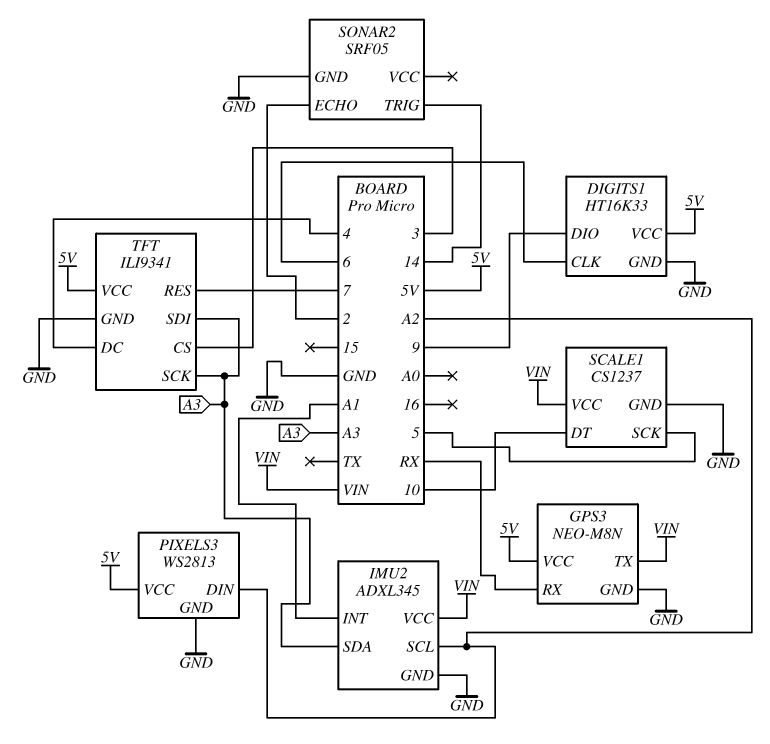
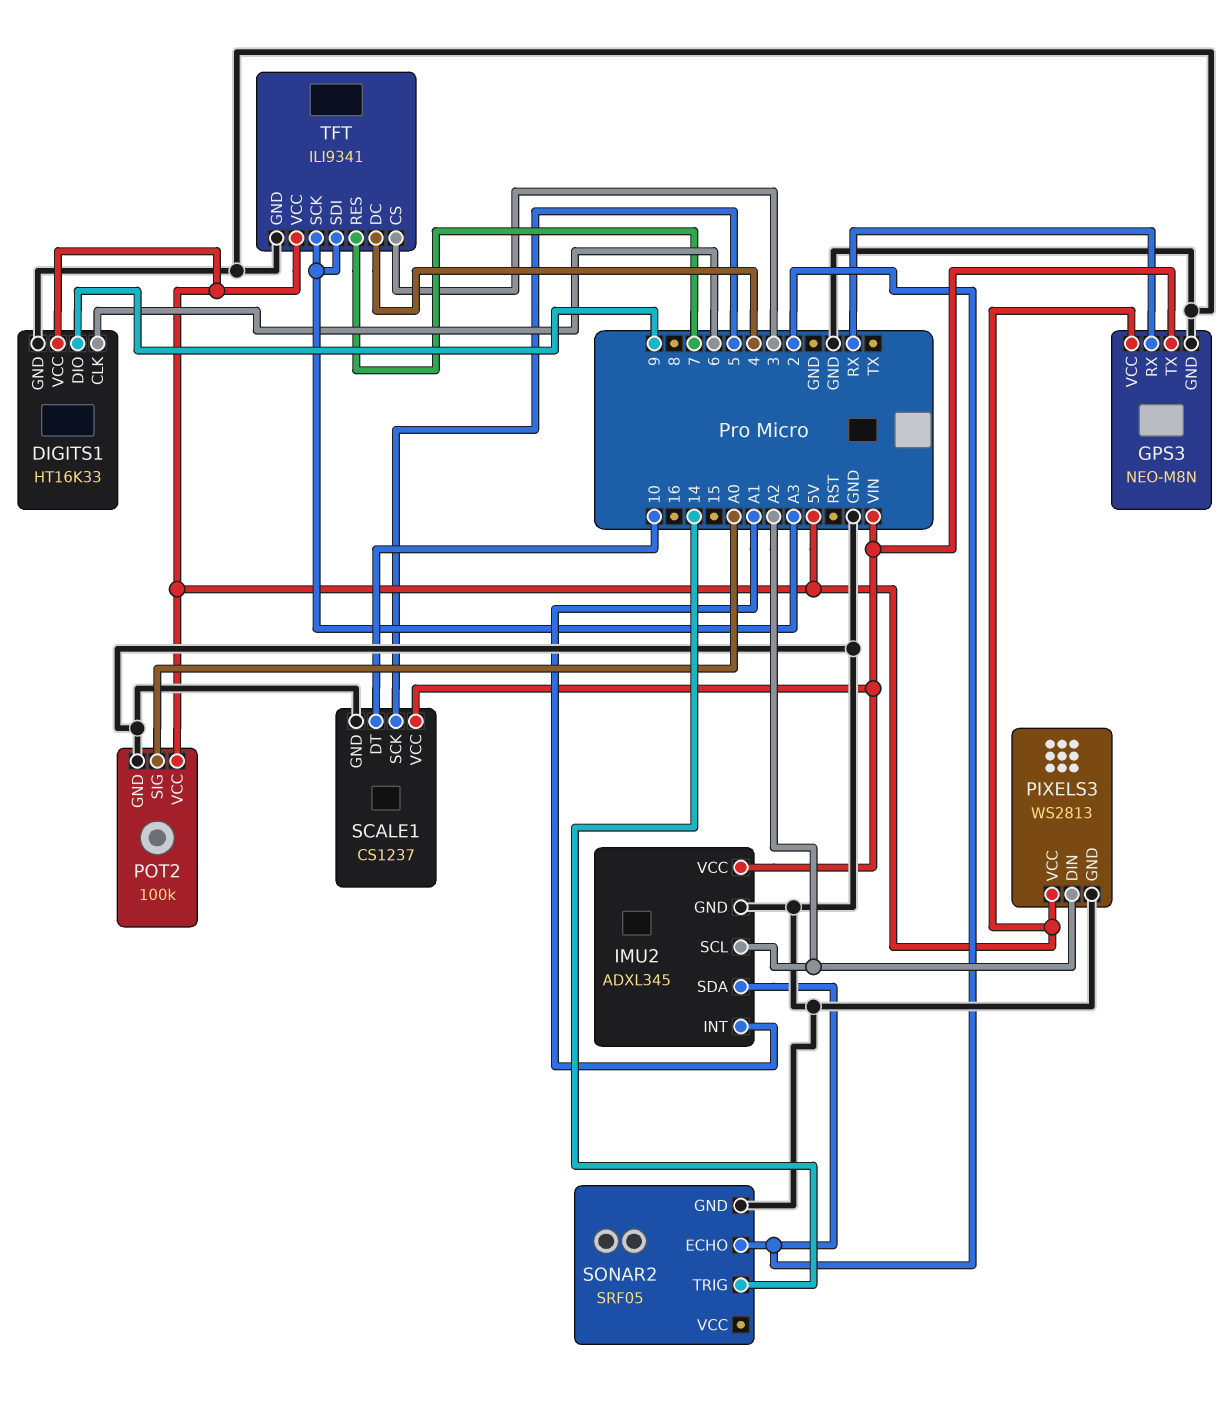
IMU2 pin SDA: A3 -> 2
POT2: none -> 100k
POT2 pin GND: none -> GND
POT2 pin SIG: none -> A0
POT2 pin VCC: none -> 5V

